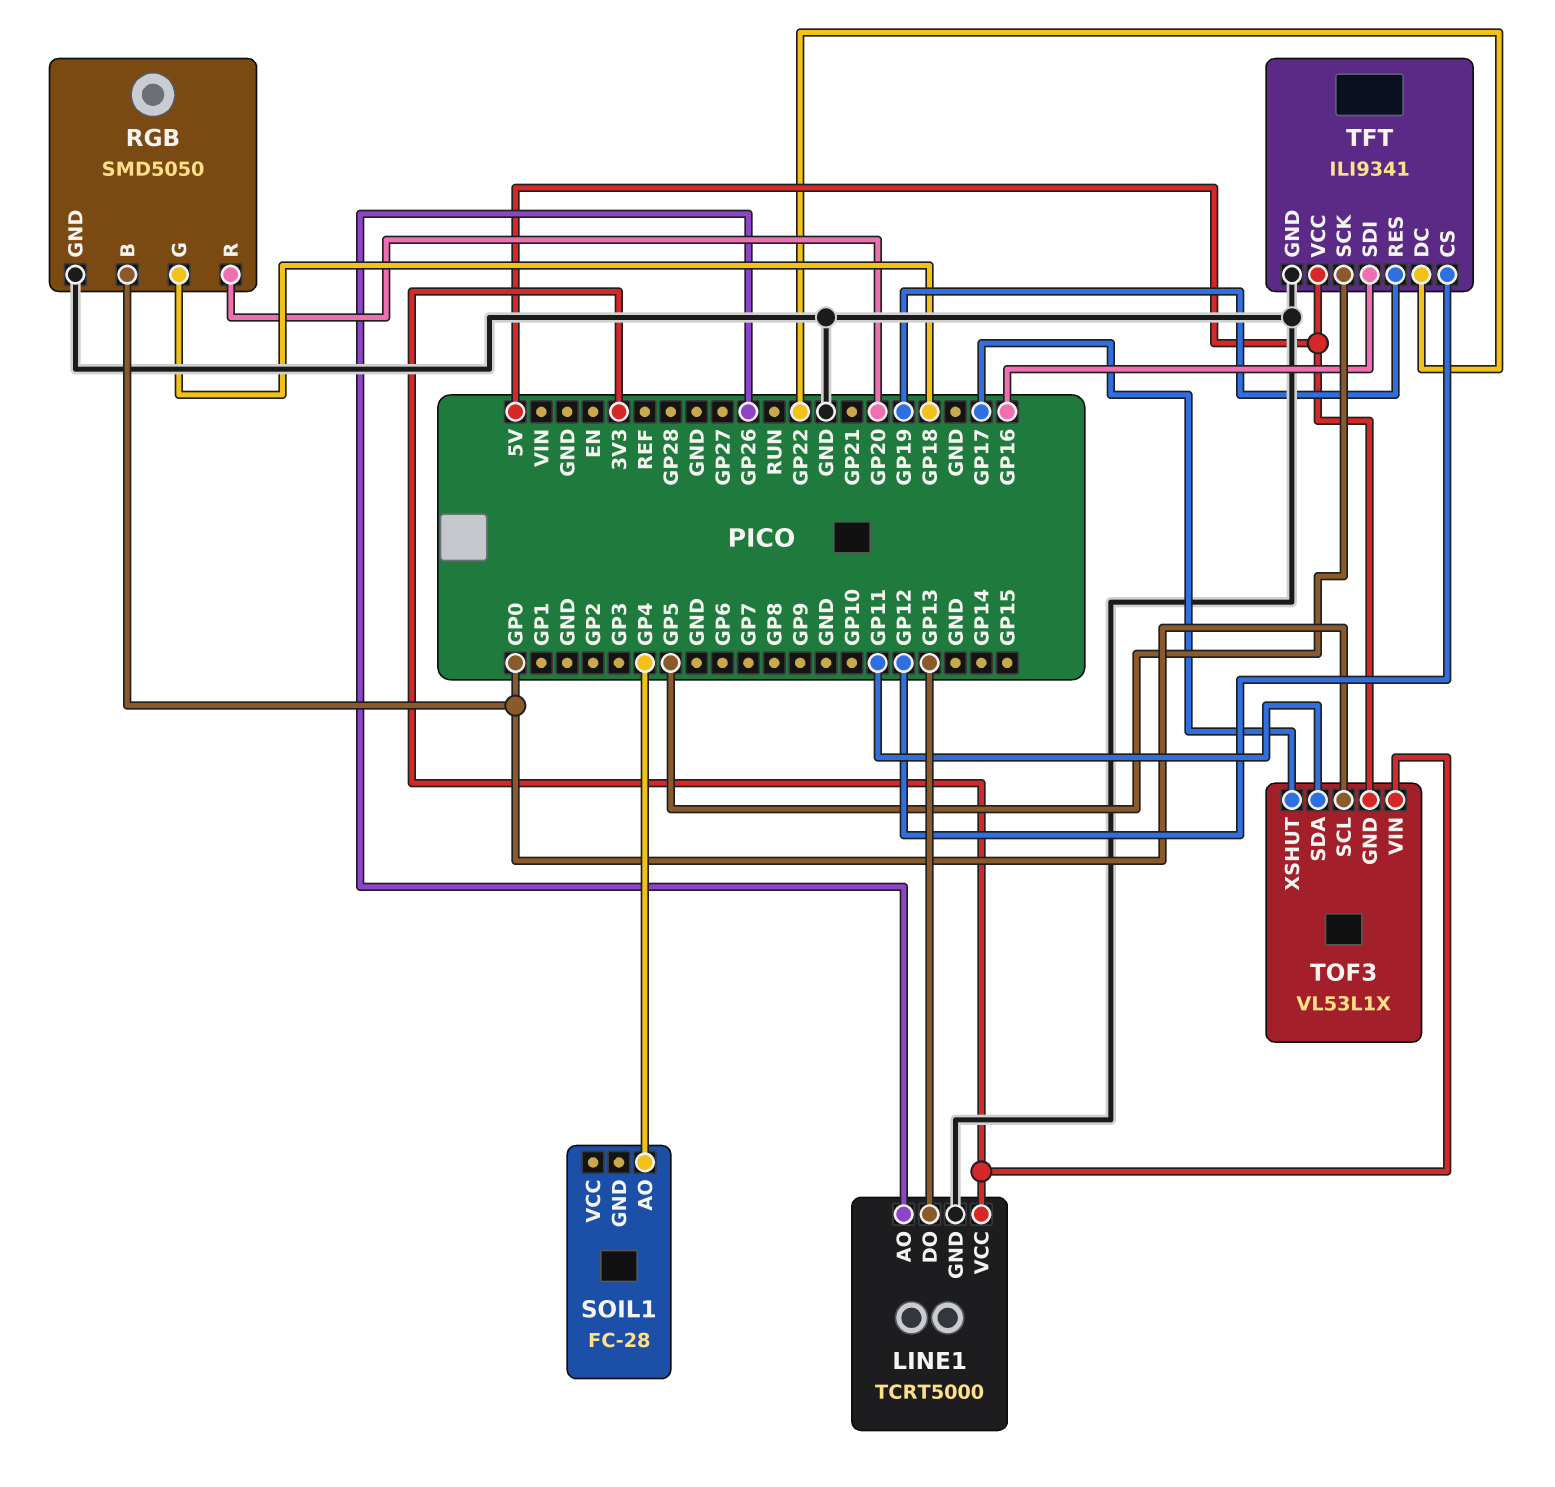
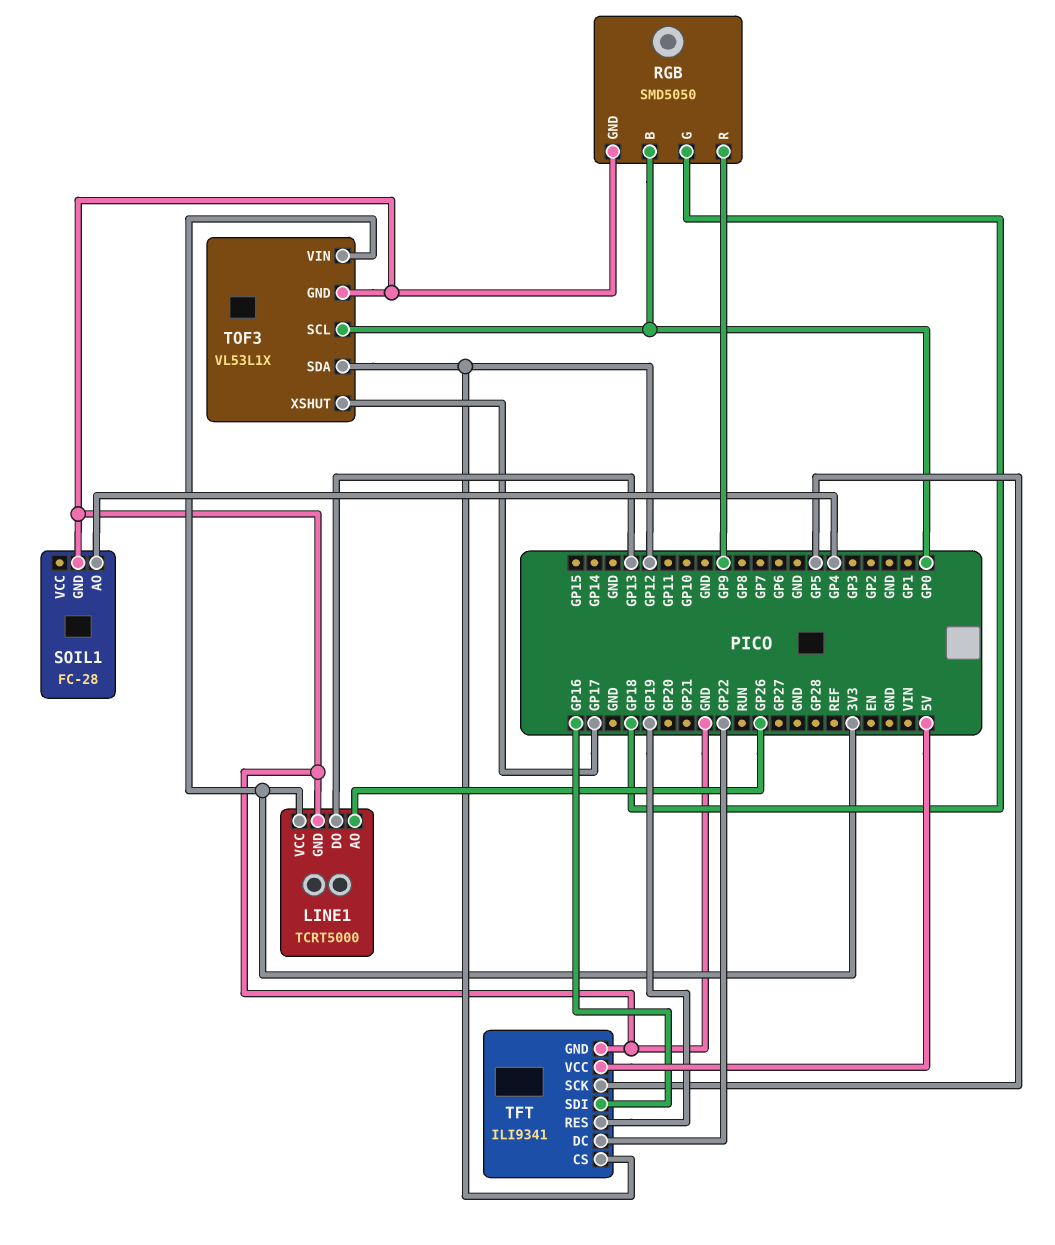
RGB pin R: GP20 -> GP9
SOIL1 pin GND: none -> GND
TOF3 pin GND: 5V -> GND
TOF3 pin SDA: GP11 -> GP12

